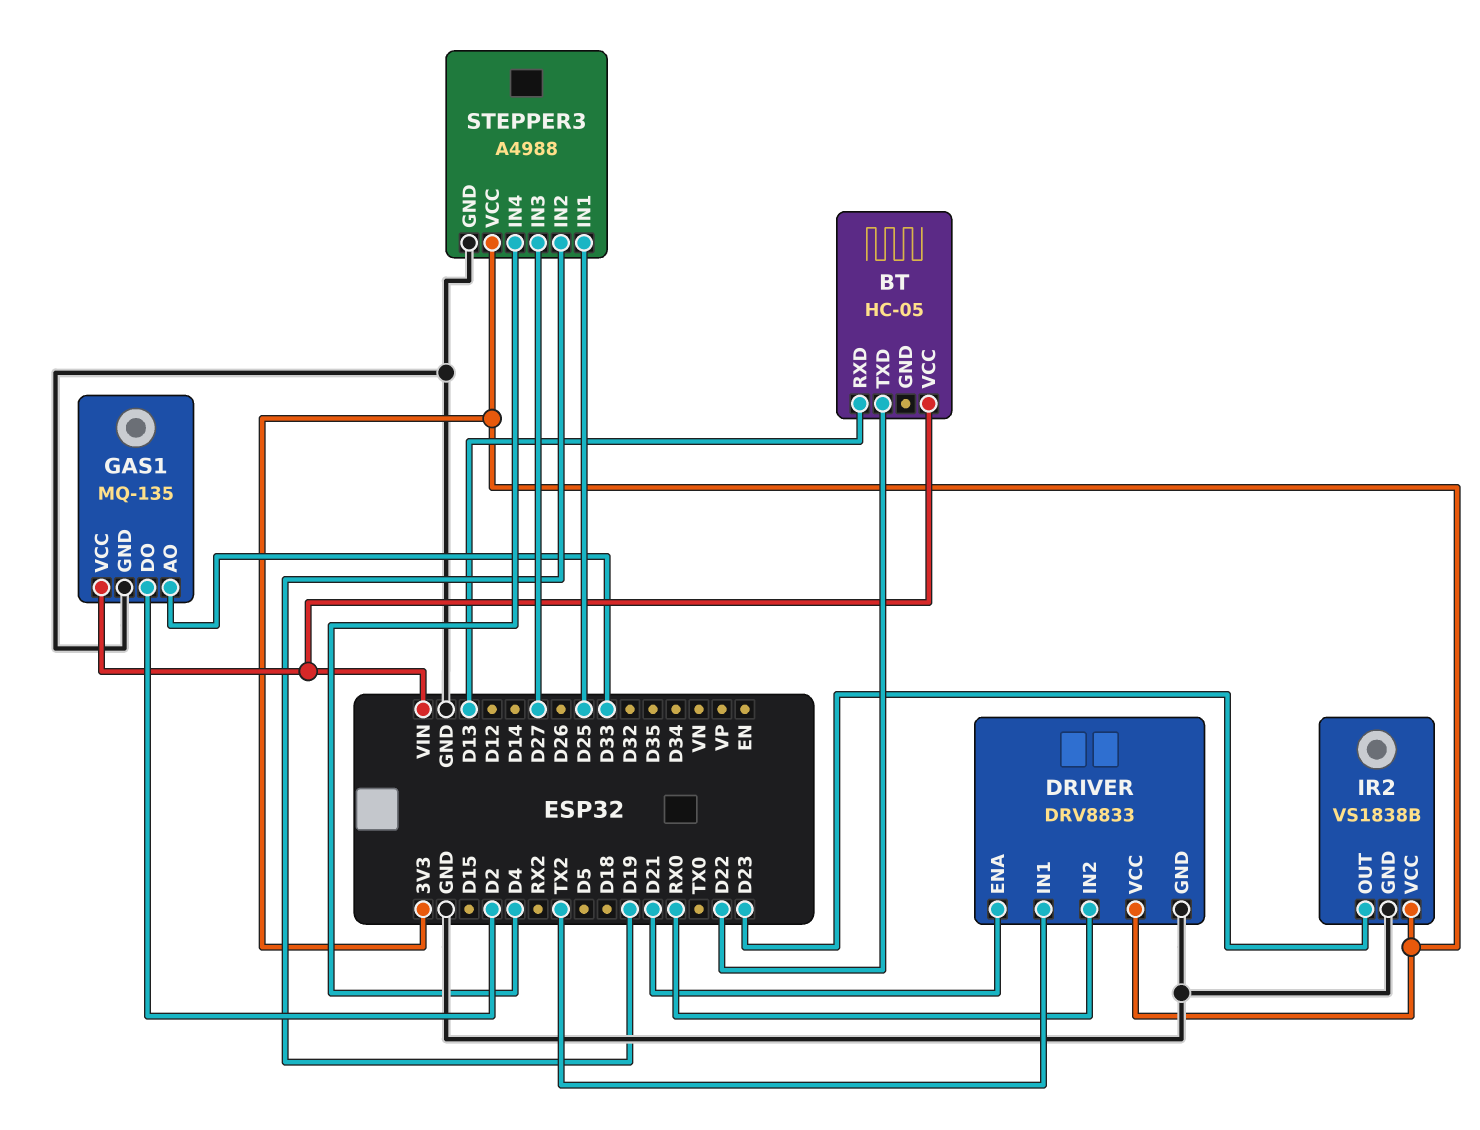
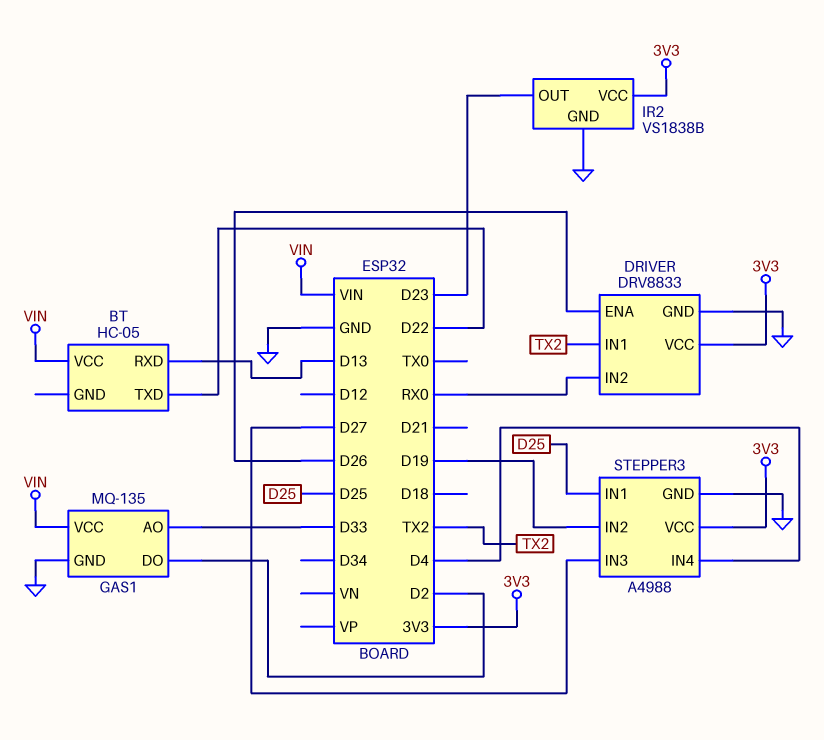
DRIVER pin ENA: D21 -> D26

